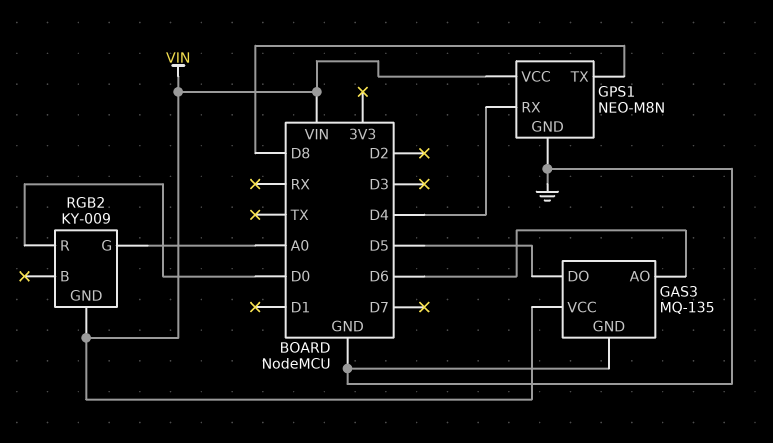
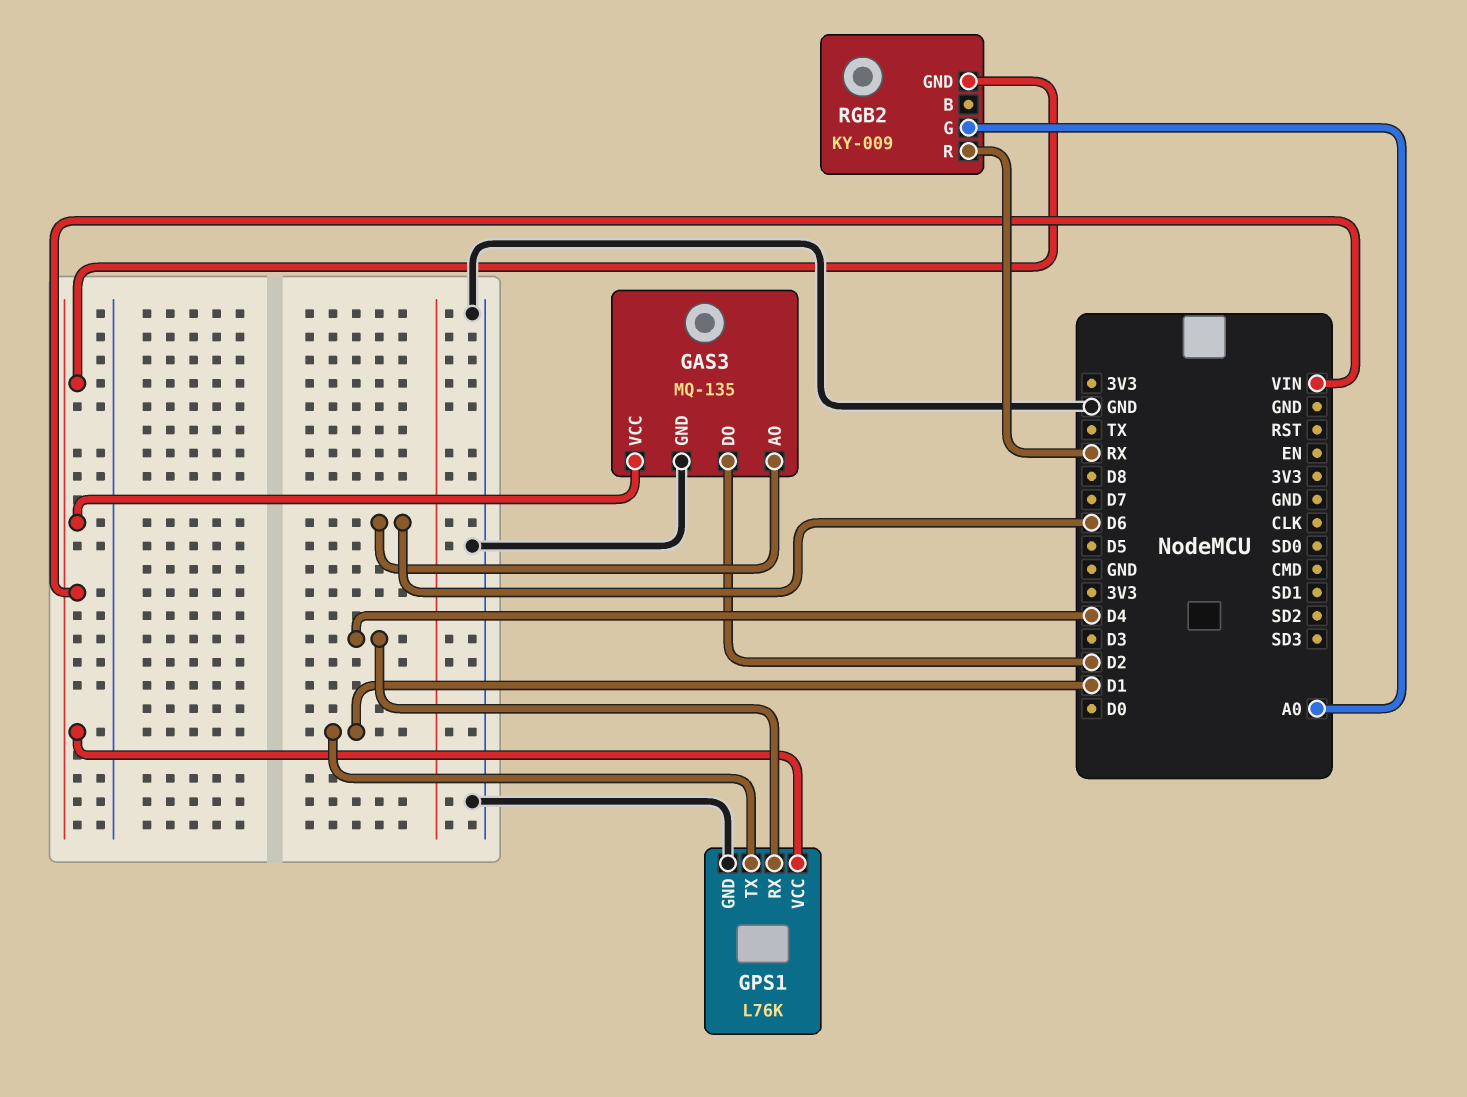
GAS3 pin DO: D5 -> D2
GPS1: NEO-M8N -> L76K
GPS1 pin TX: D8 -> D1
RGB2 pin R: D0 -> RX

